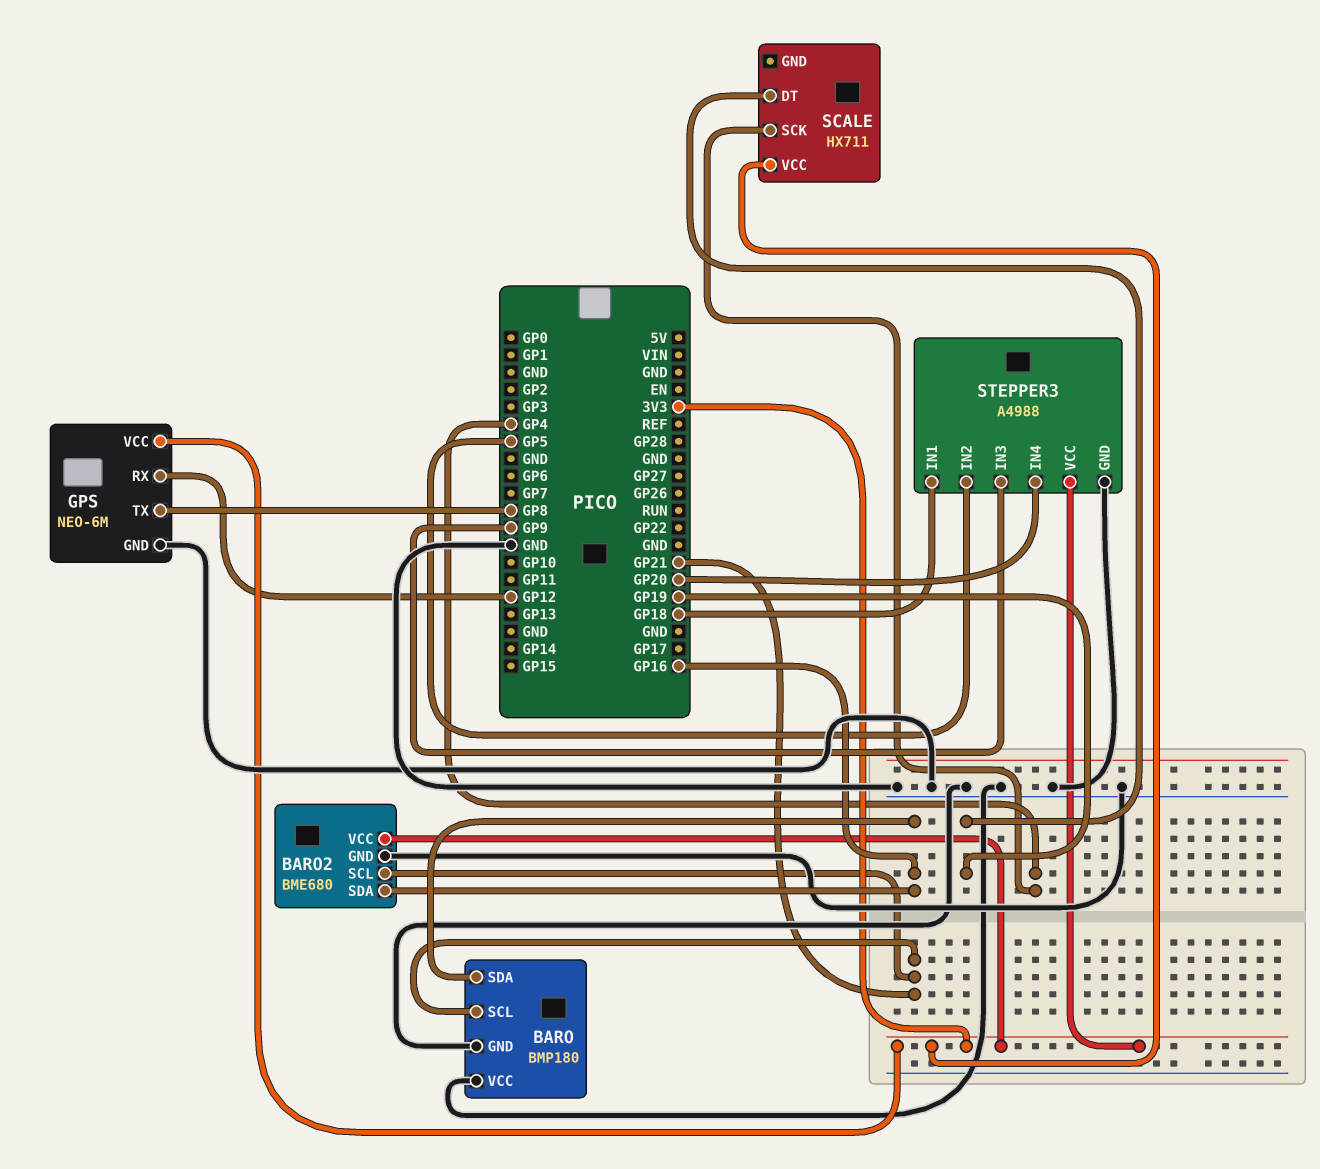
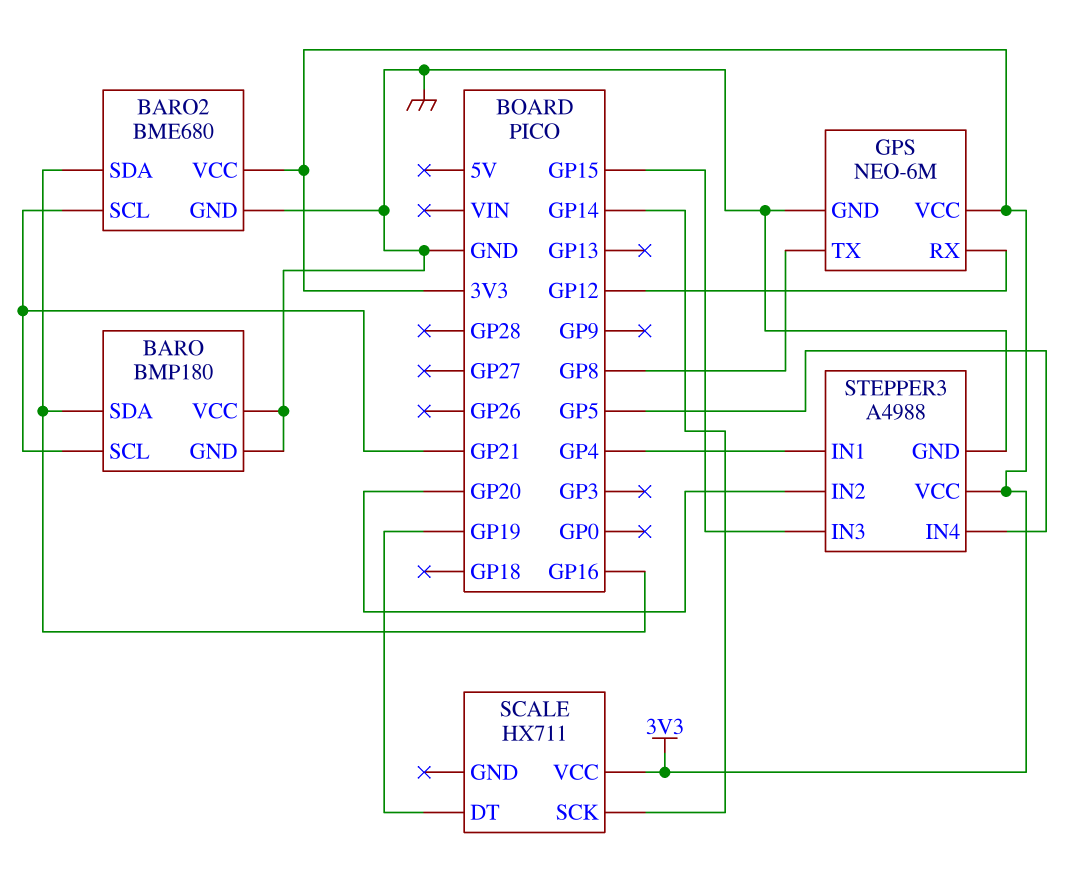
SCALE pin SCK: GP4 -> GP14
STEPPER3 pin IN1: GP18 -> GP4
STEPPER3 pin IN2: GP5 -> GP20
STEPPER3 pin IN3: GP9 -> GP15
STEPPER3 pin IN4: GP20 -> GP5

